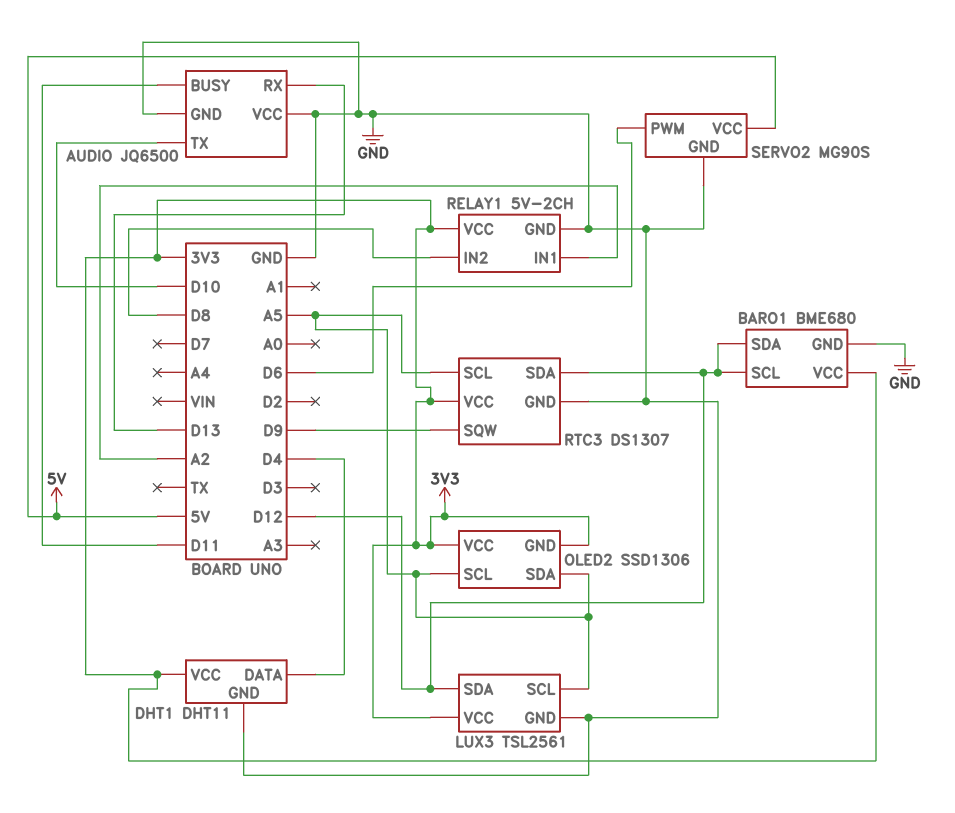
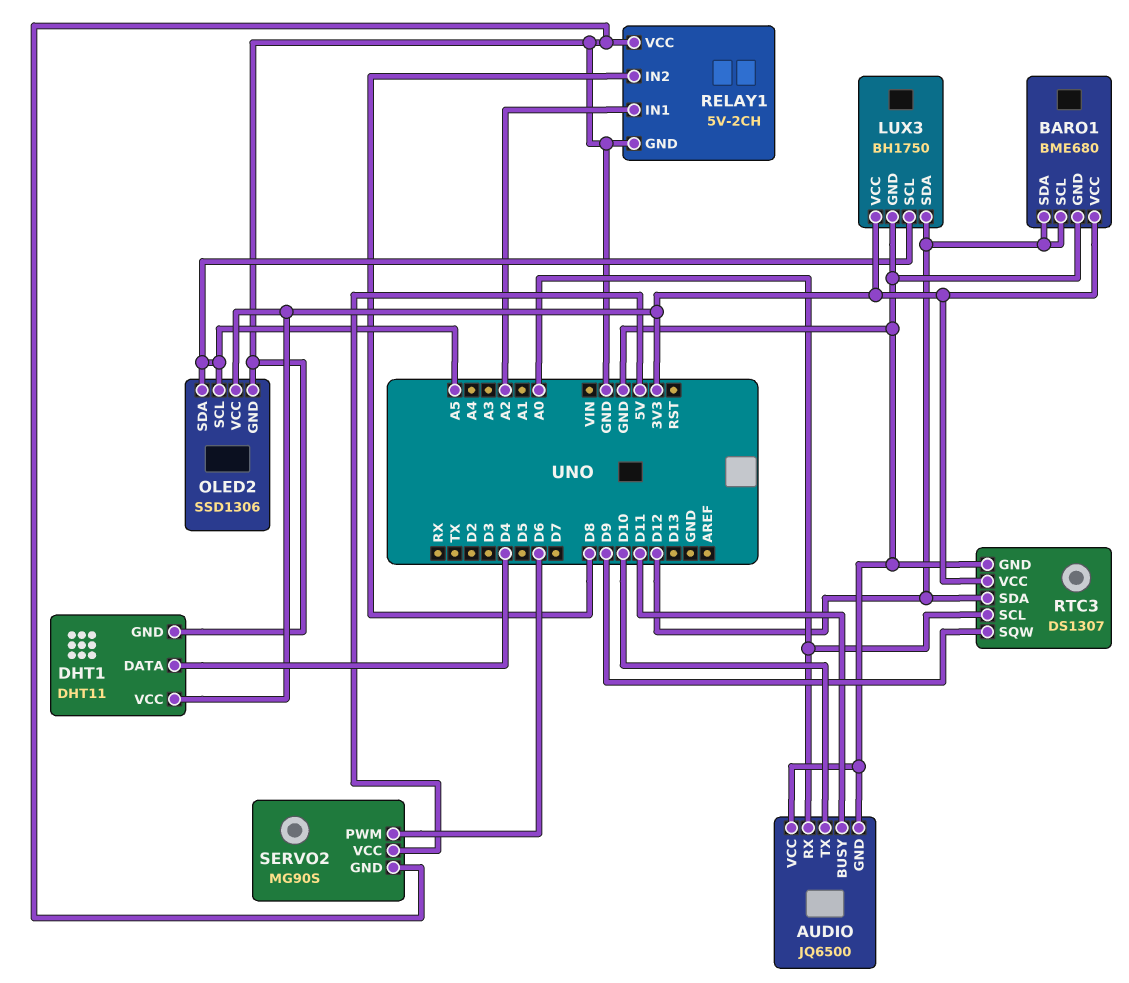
AUDIO pin RX: D13 -> A0
LUX3: TSL2561 -> BH1750
OLED2 pin GND: 3V3 -> GND
RELAY1 pin VCC: 3V3 -> GND
RTC3 pin SCL: A5 -> A0

